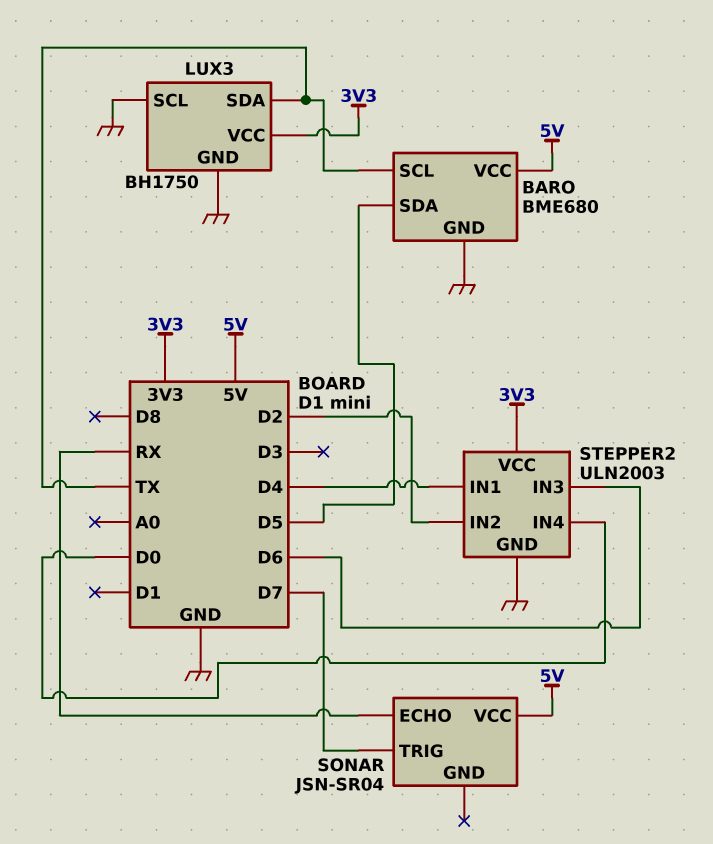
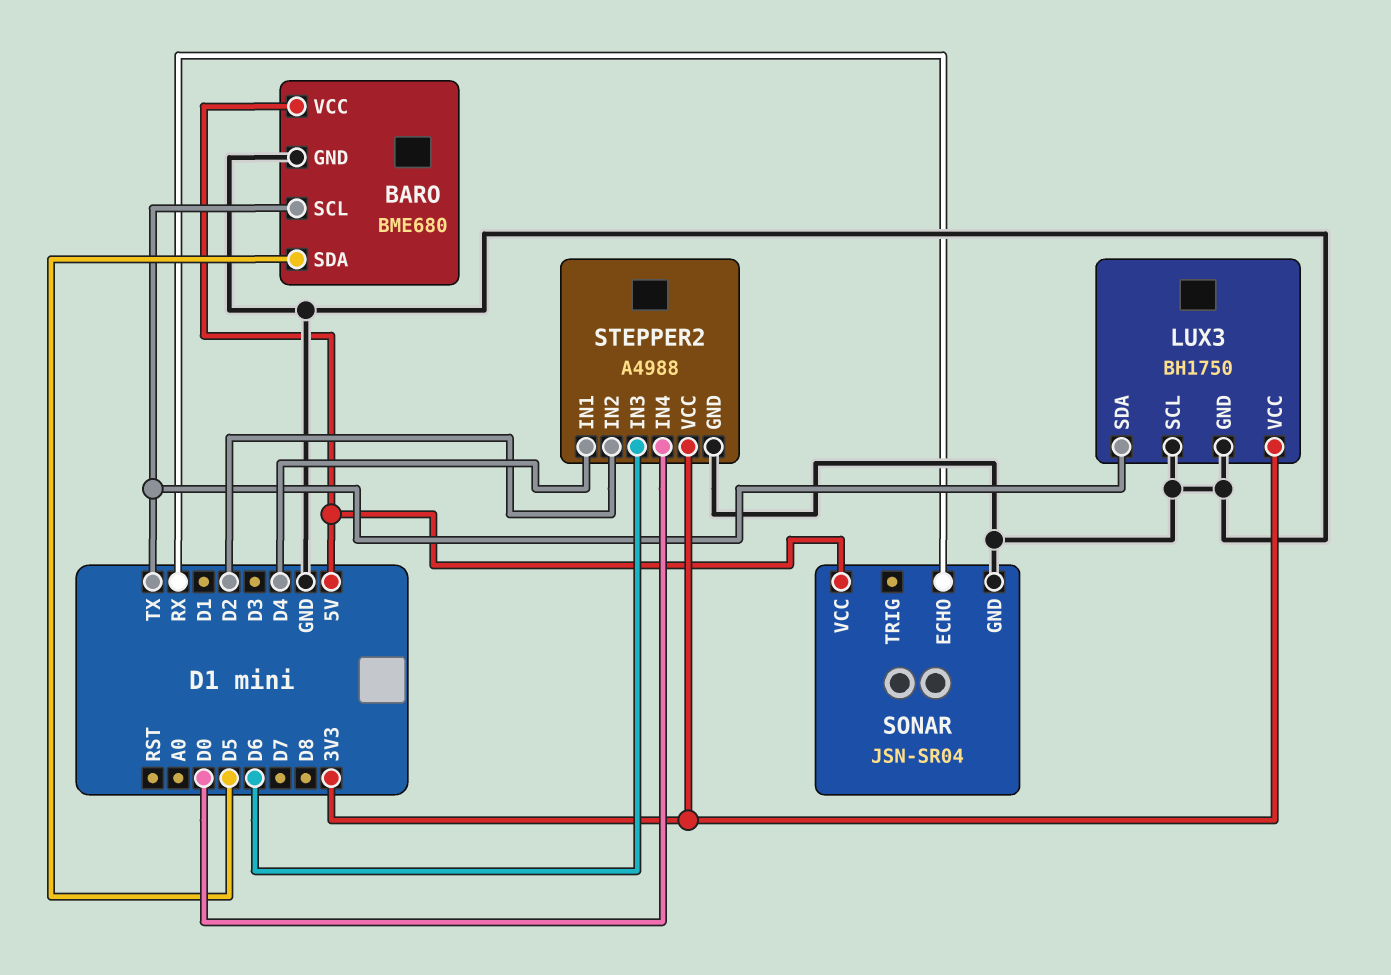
SONAR pin GND: none -> GND
SONAR pin TRIG: D7 -> none
STEPPER2: ULN2003 -> A4988

